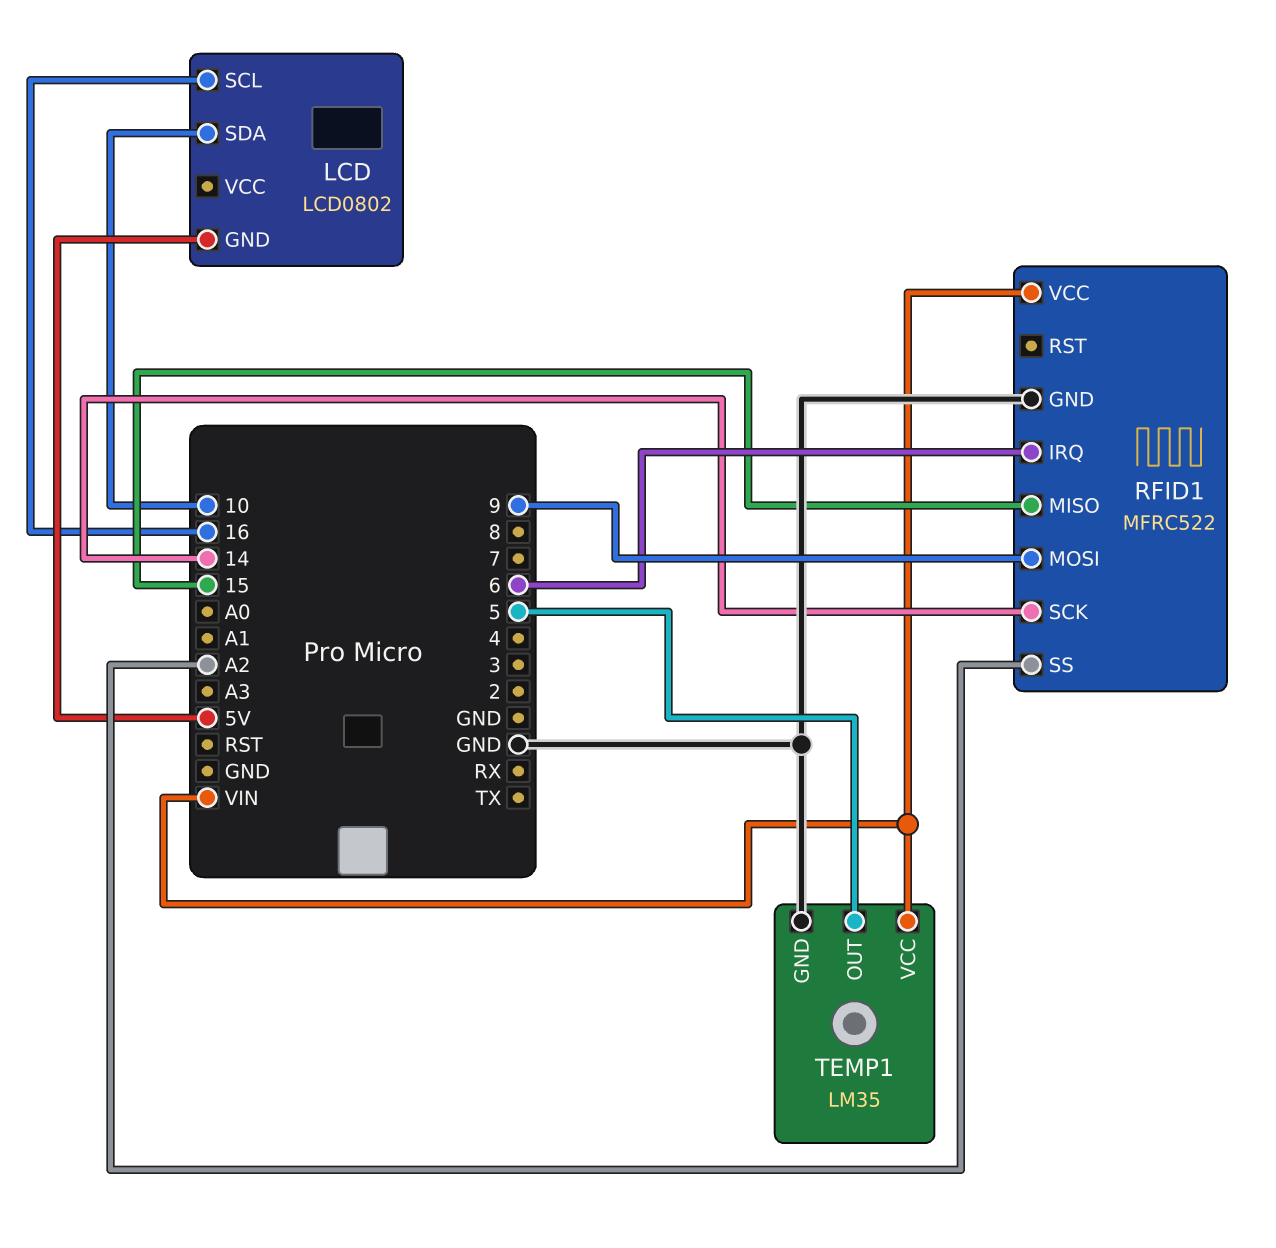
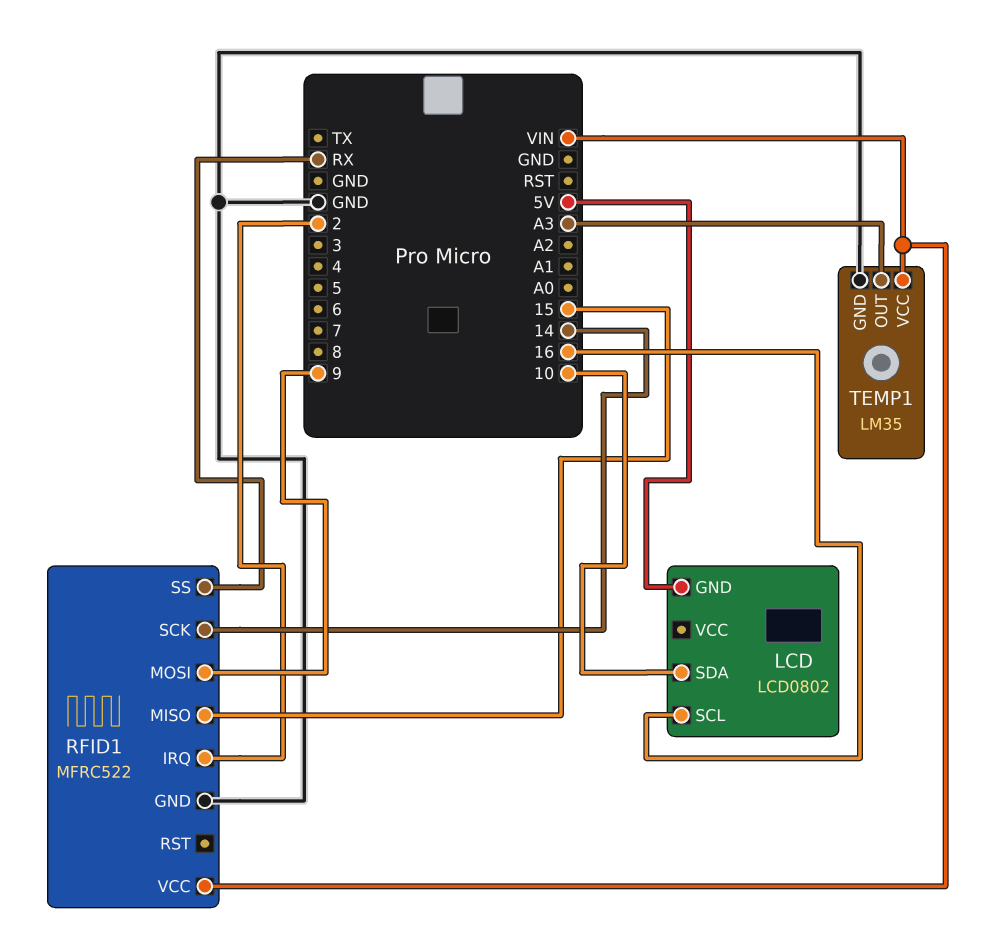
RFID1 pin IRQ: 6 -> 2
RFID1 pin SS: A2 -> RX
TEMP1 pin OUT: 5 -> A3

